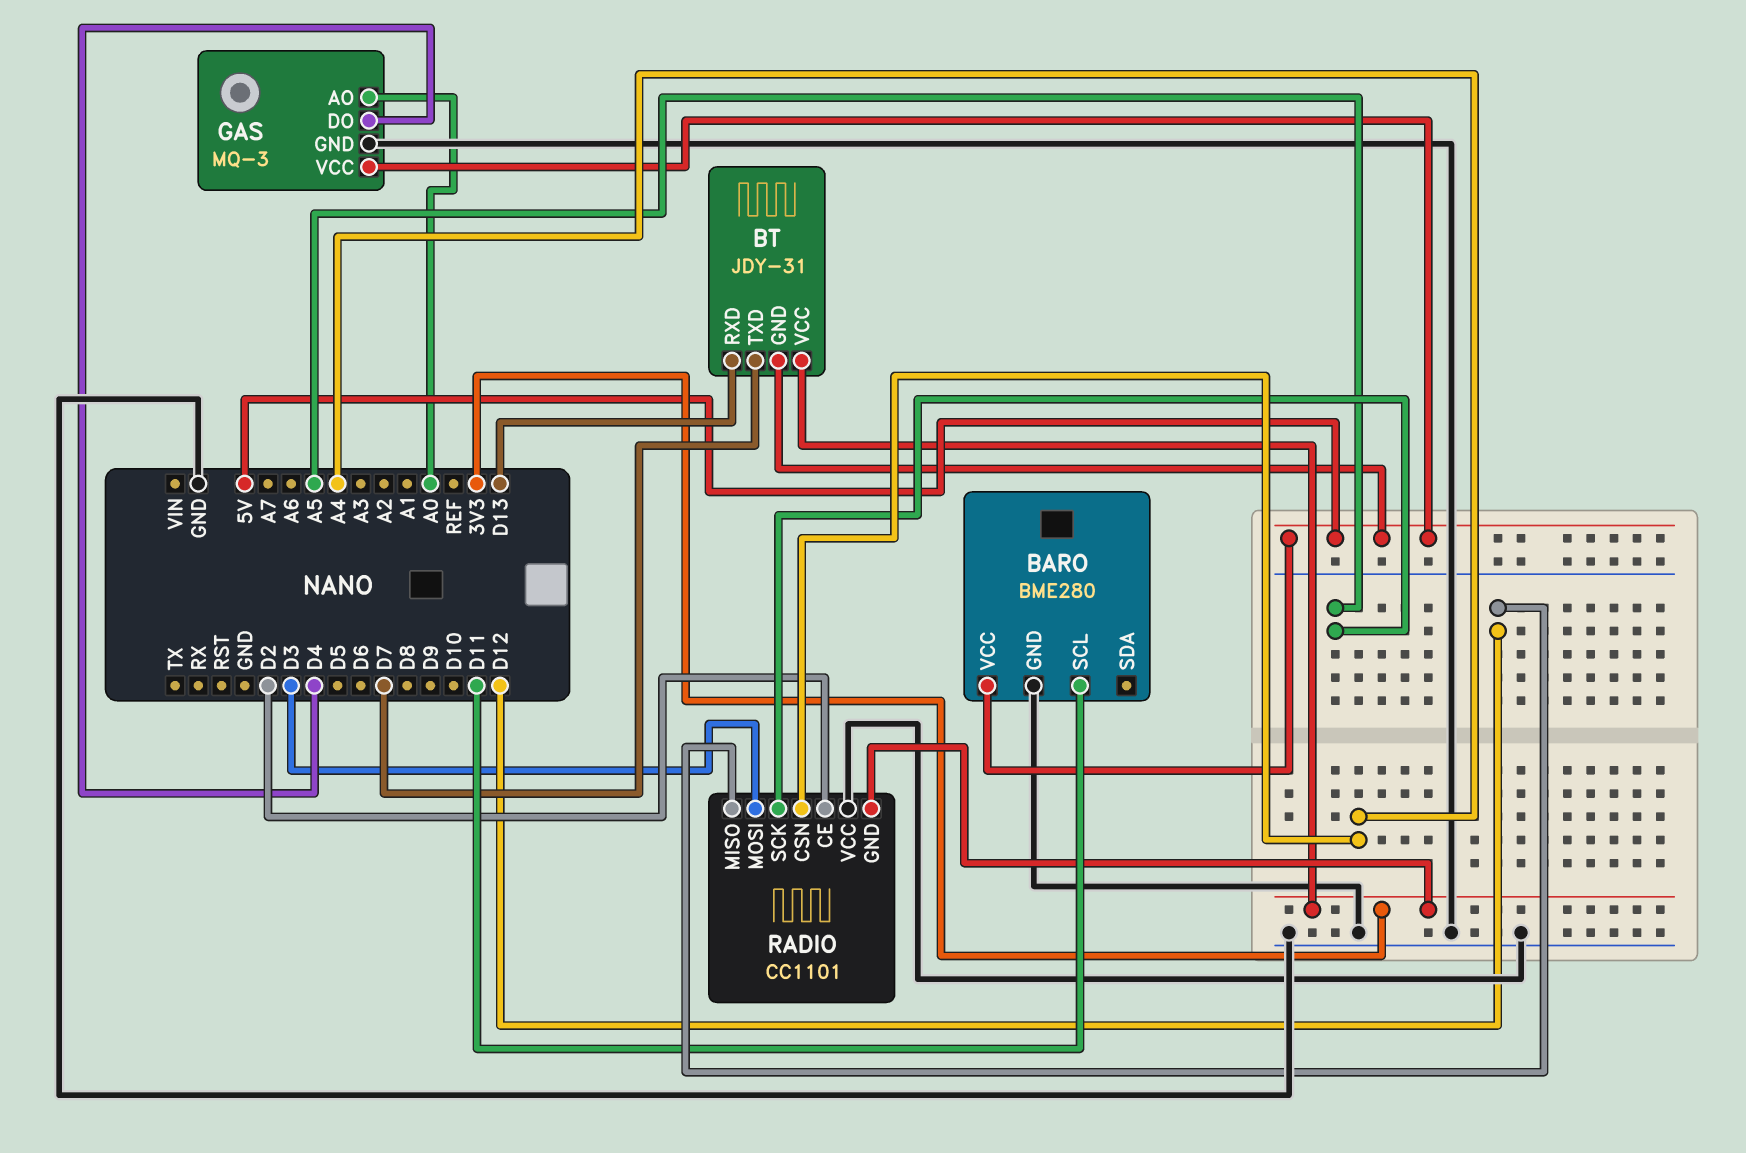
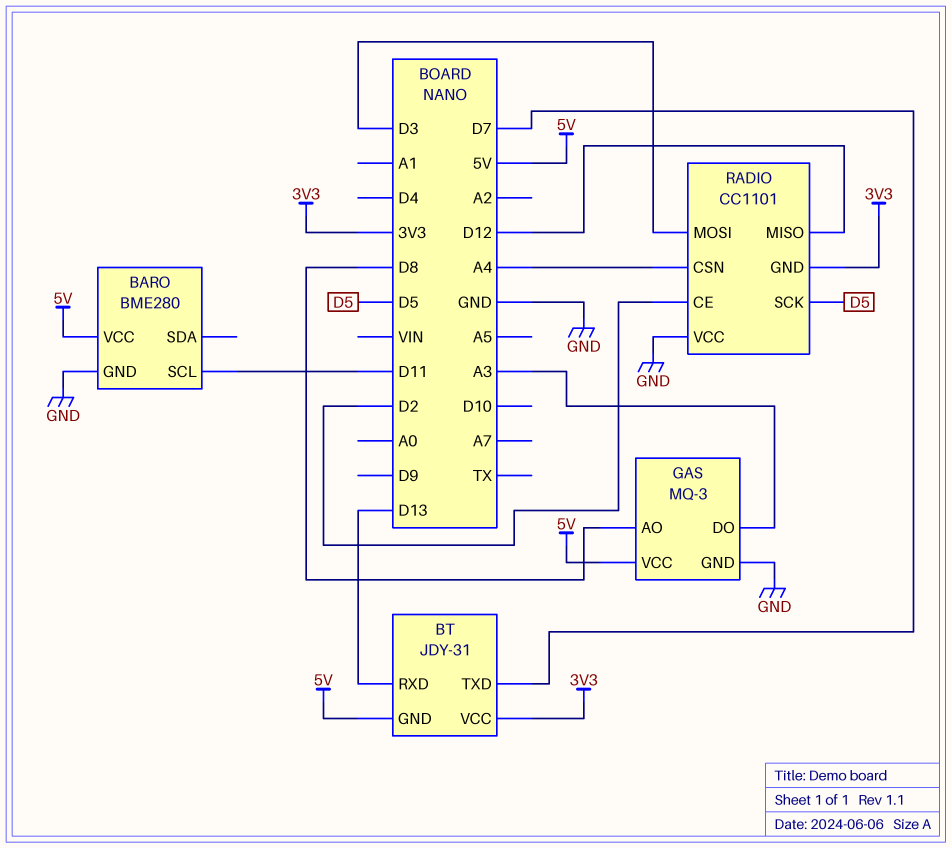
GAS pin AO: A0 -> D8
GAS pin DO: D4 -> A3
RADIO pin SCK: A5 -> D5

